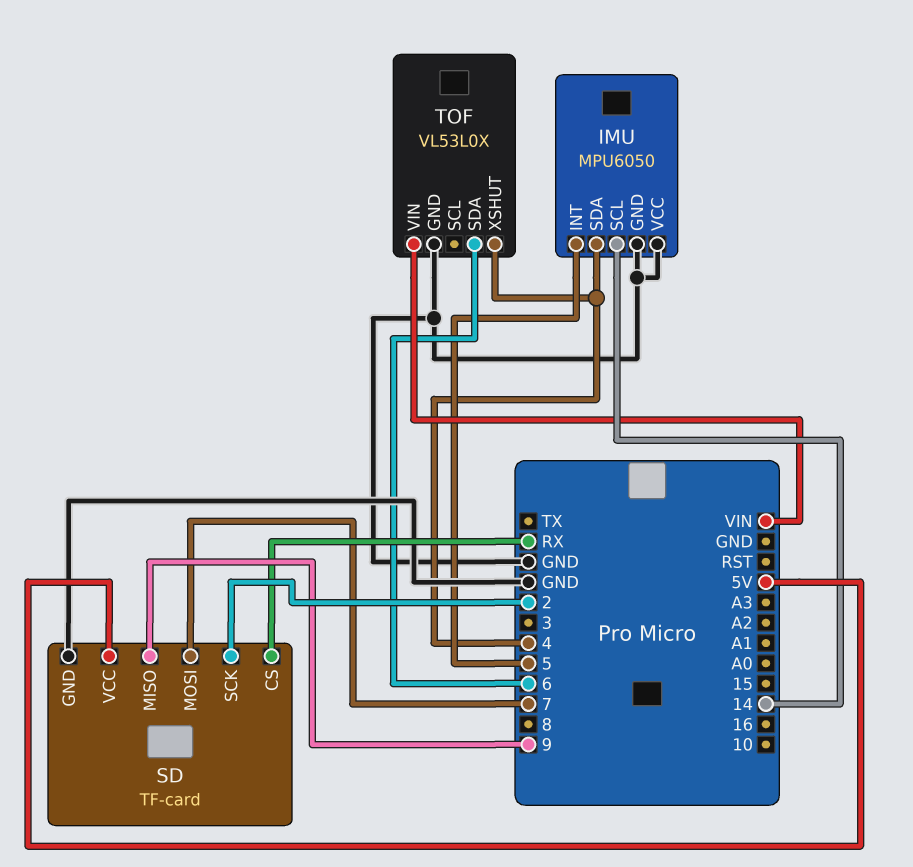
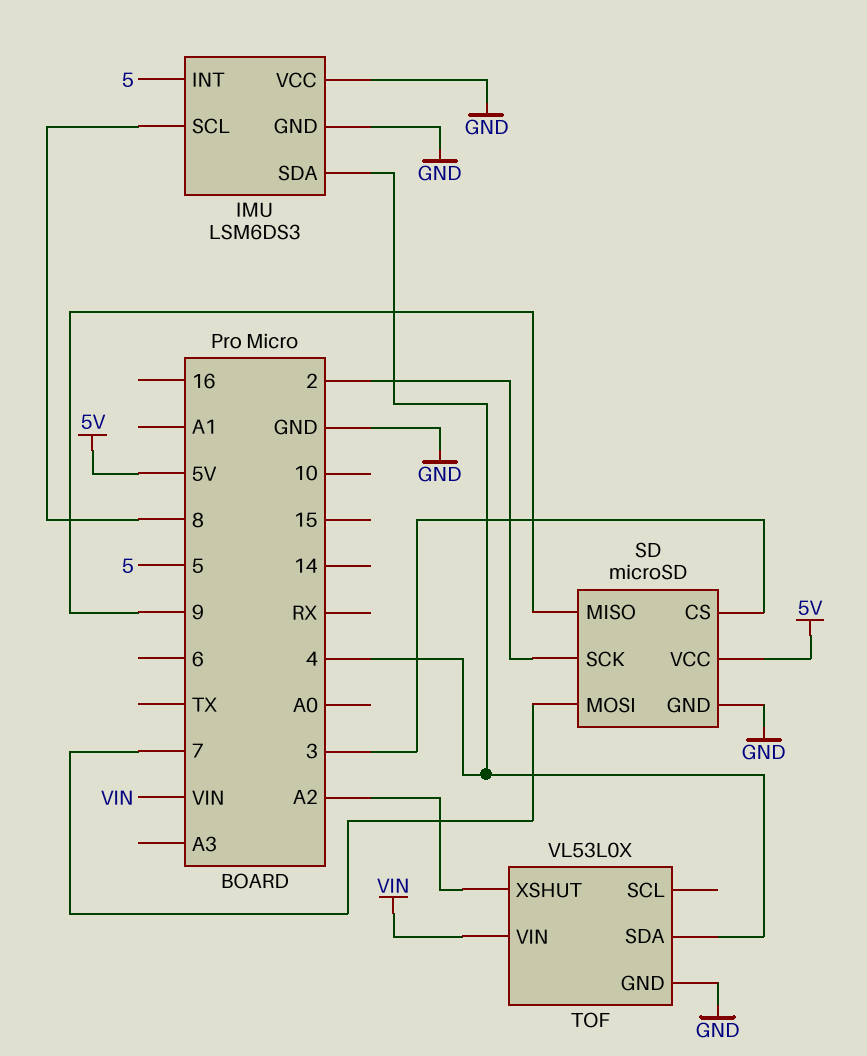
IMU: MPU6050 -> LSM6DS3
IMU pin SCL: 14 -> 8
SD: TF-card -> microSD
SD pin CS: RX -> 3
TOF pin SDA: 6 -> 4
TOF pin XSHUT: 4 -> A2

